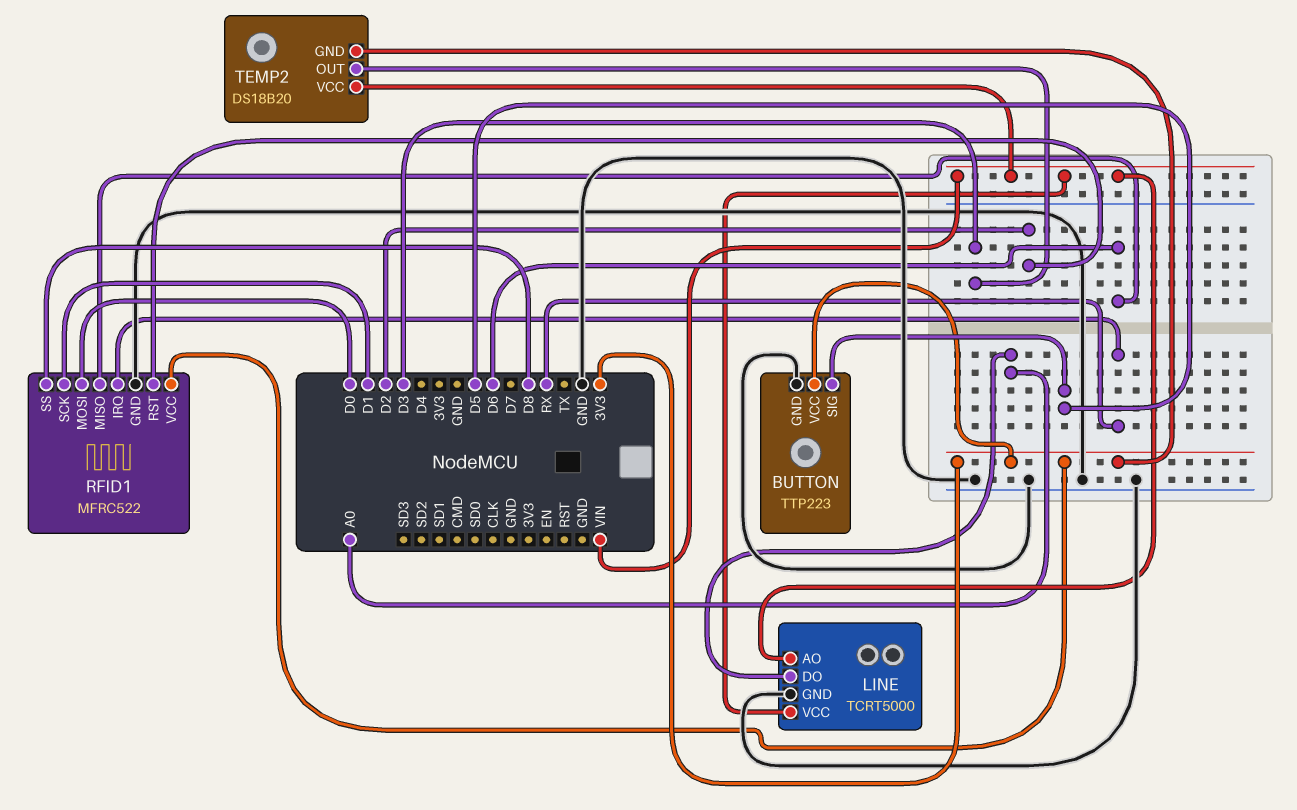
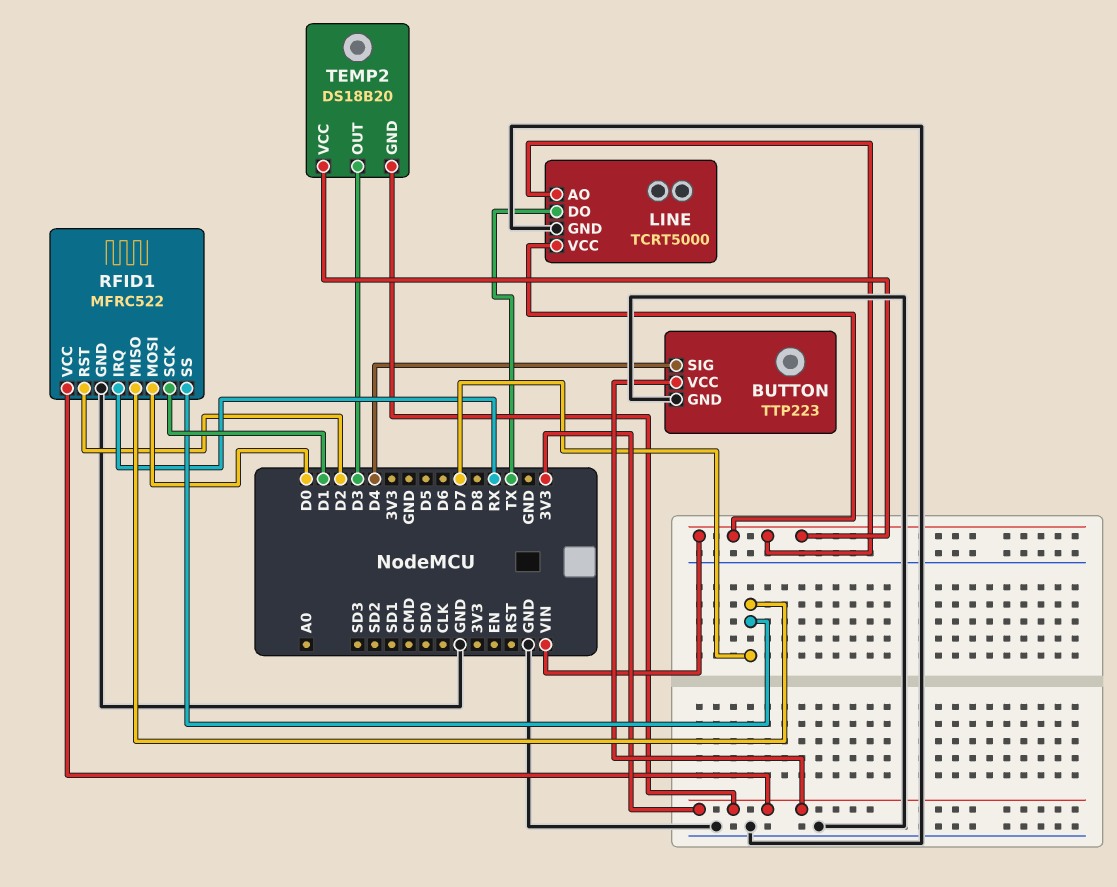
BUTTON pin SIG: D5 -> D4
LINE pin DO: A0 -> TX
RFID1 pin MISO: D6 -> D7
RFID1 pin SS: D8 -> D7

